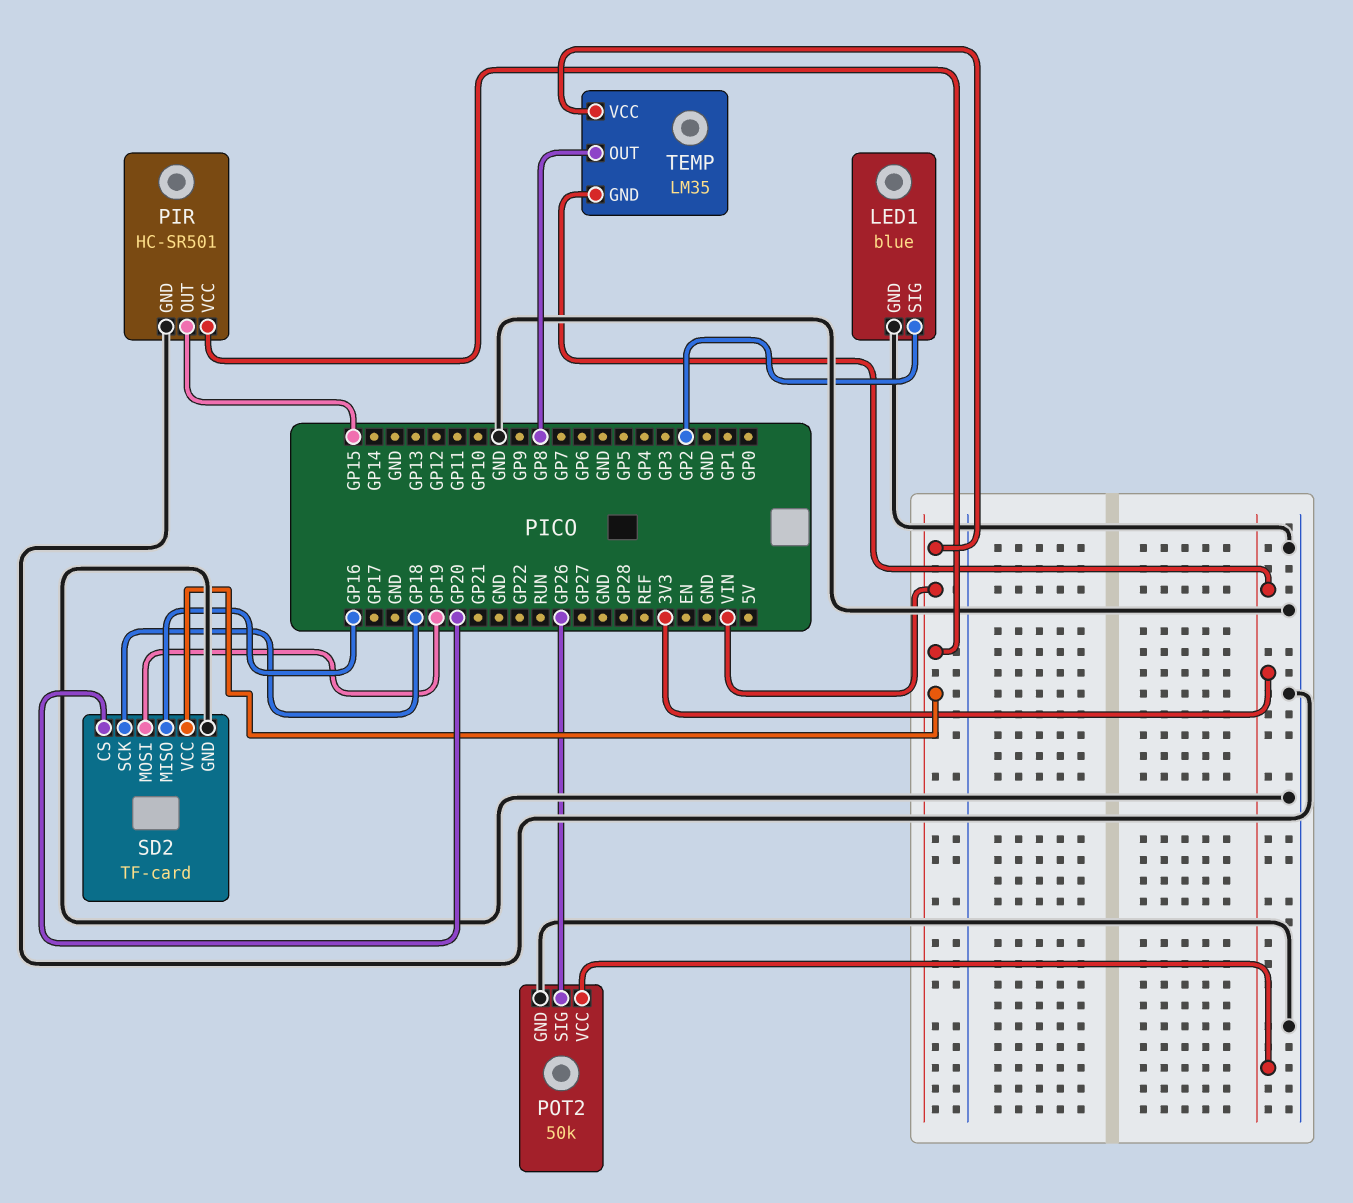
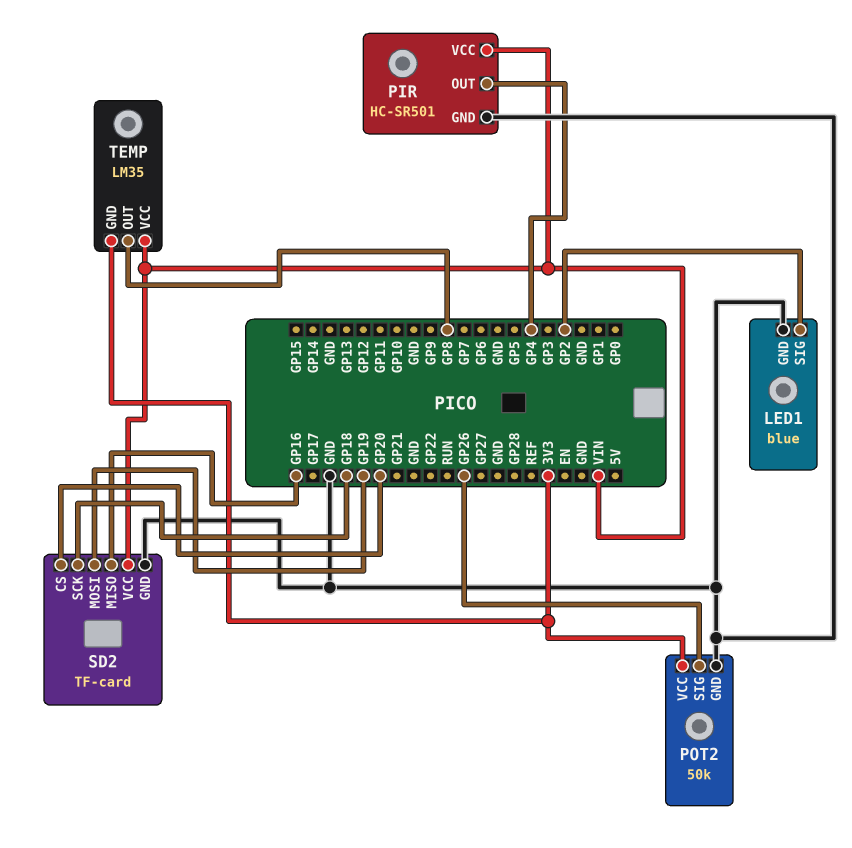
PIR pin OUT: GP15 -> GP4

